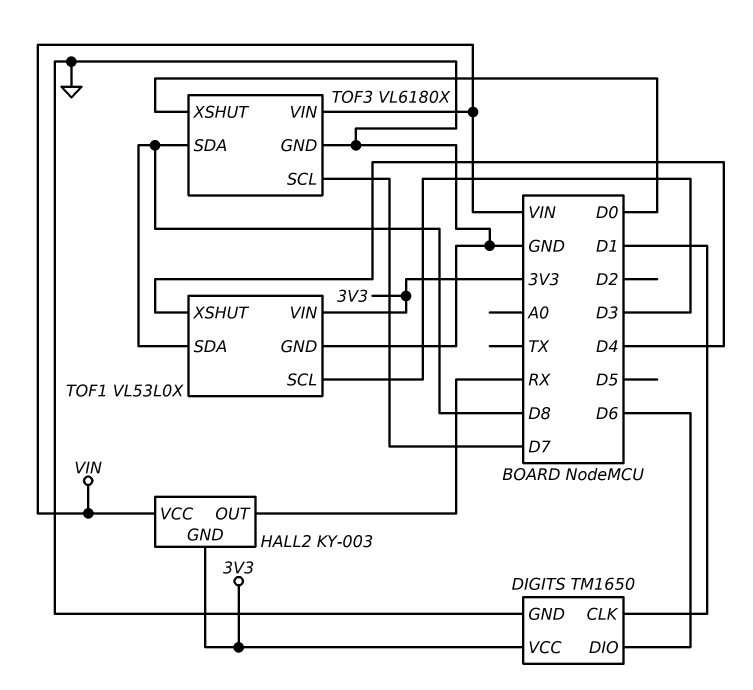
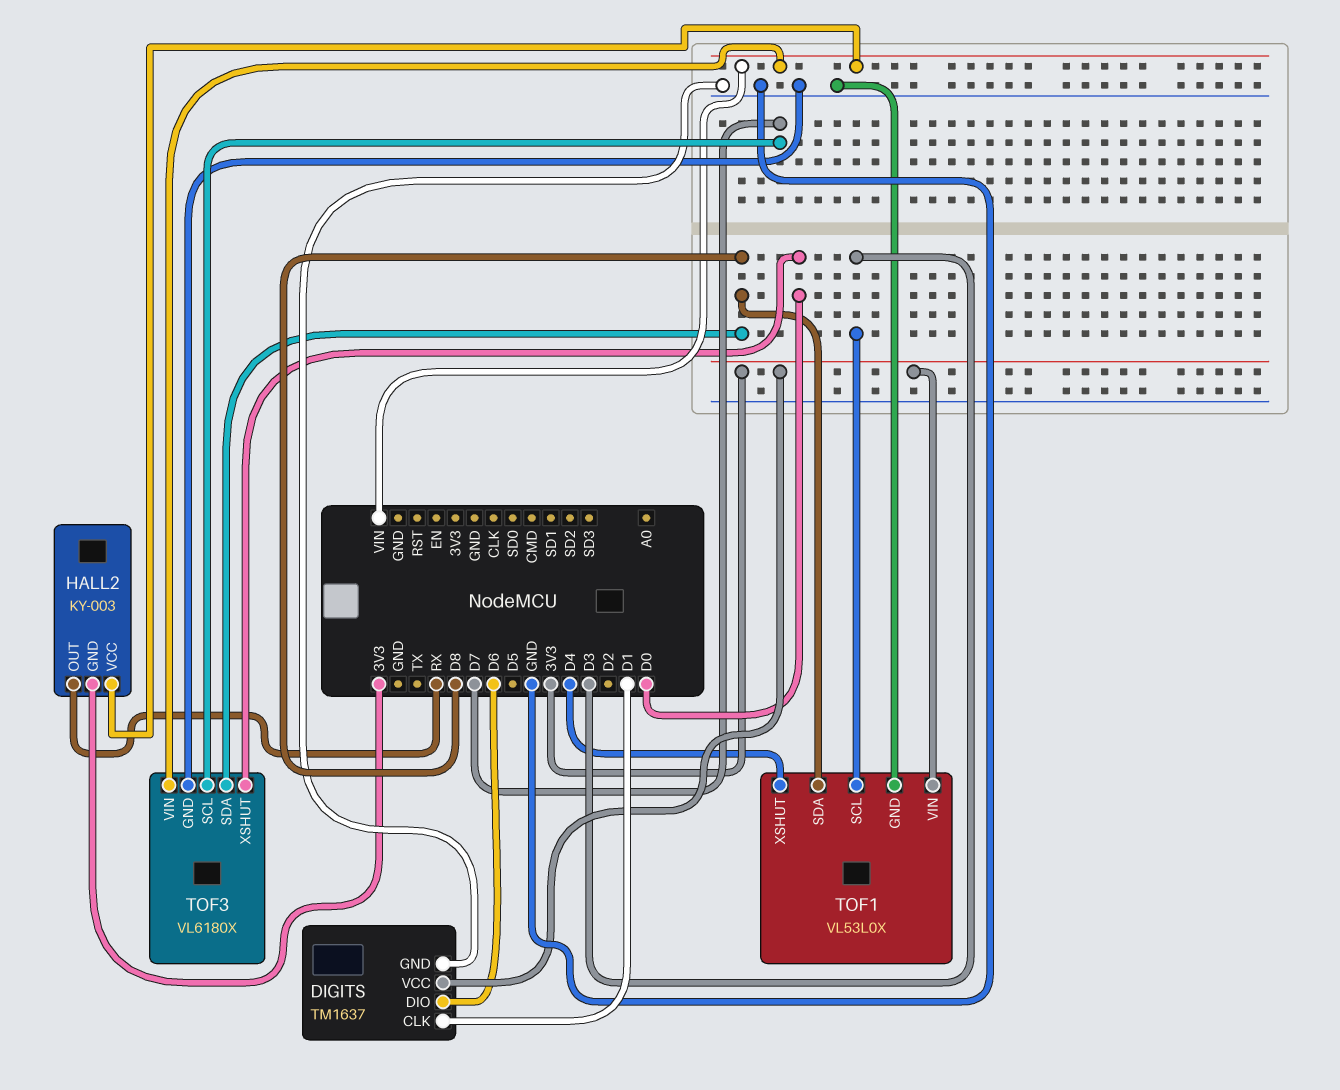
DIGITS: TM1650 -> TM1637

